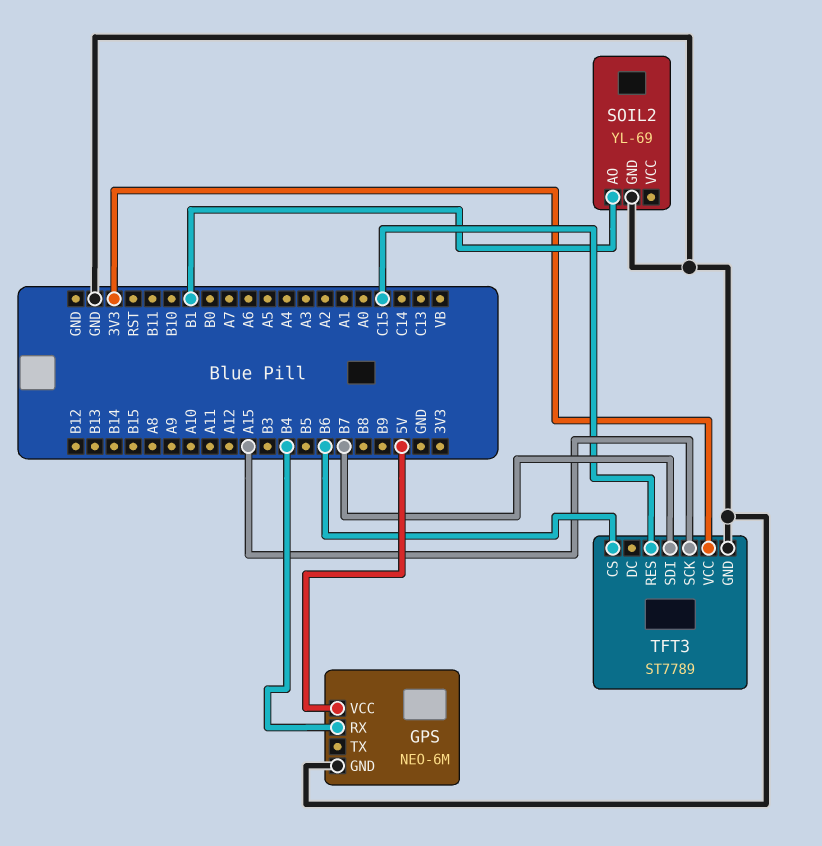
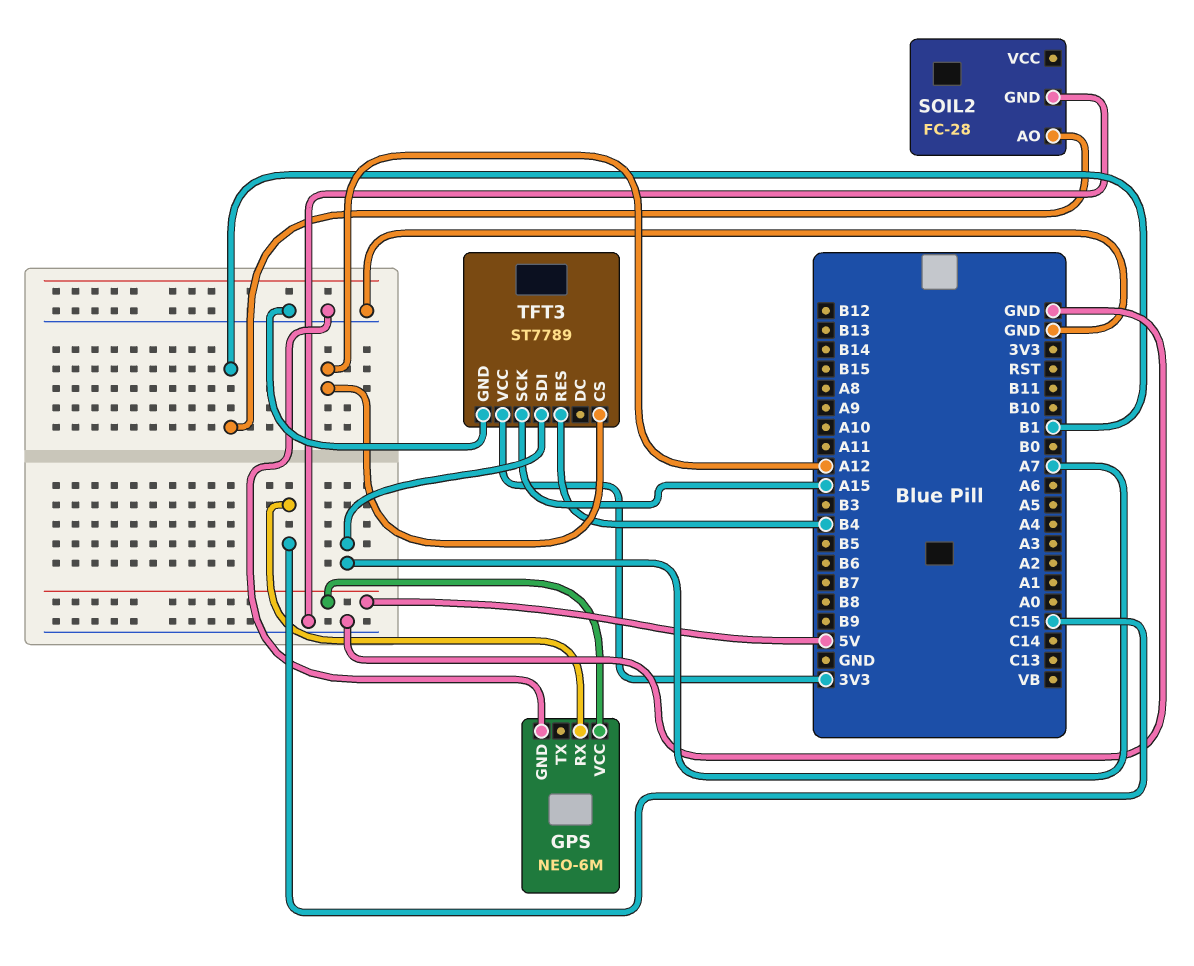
GPS pin RX: B4 -> C15
SOIL2: YL-69 -> FC-28
TFT3 pin CS: B6 -> A12
TFT3 pin RES: C15 -> B4
TFT3 pin SDI: B7 -> A7

